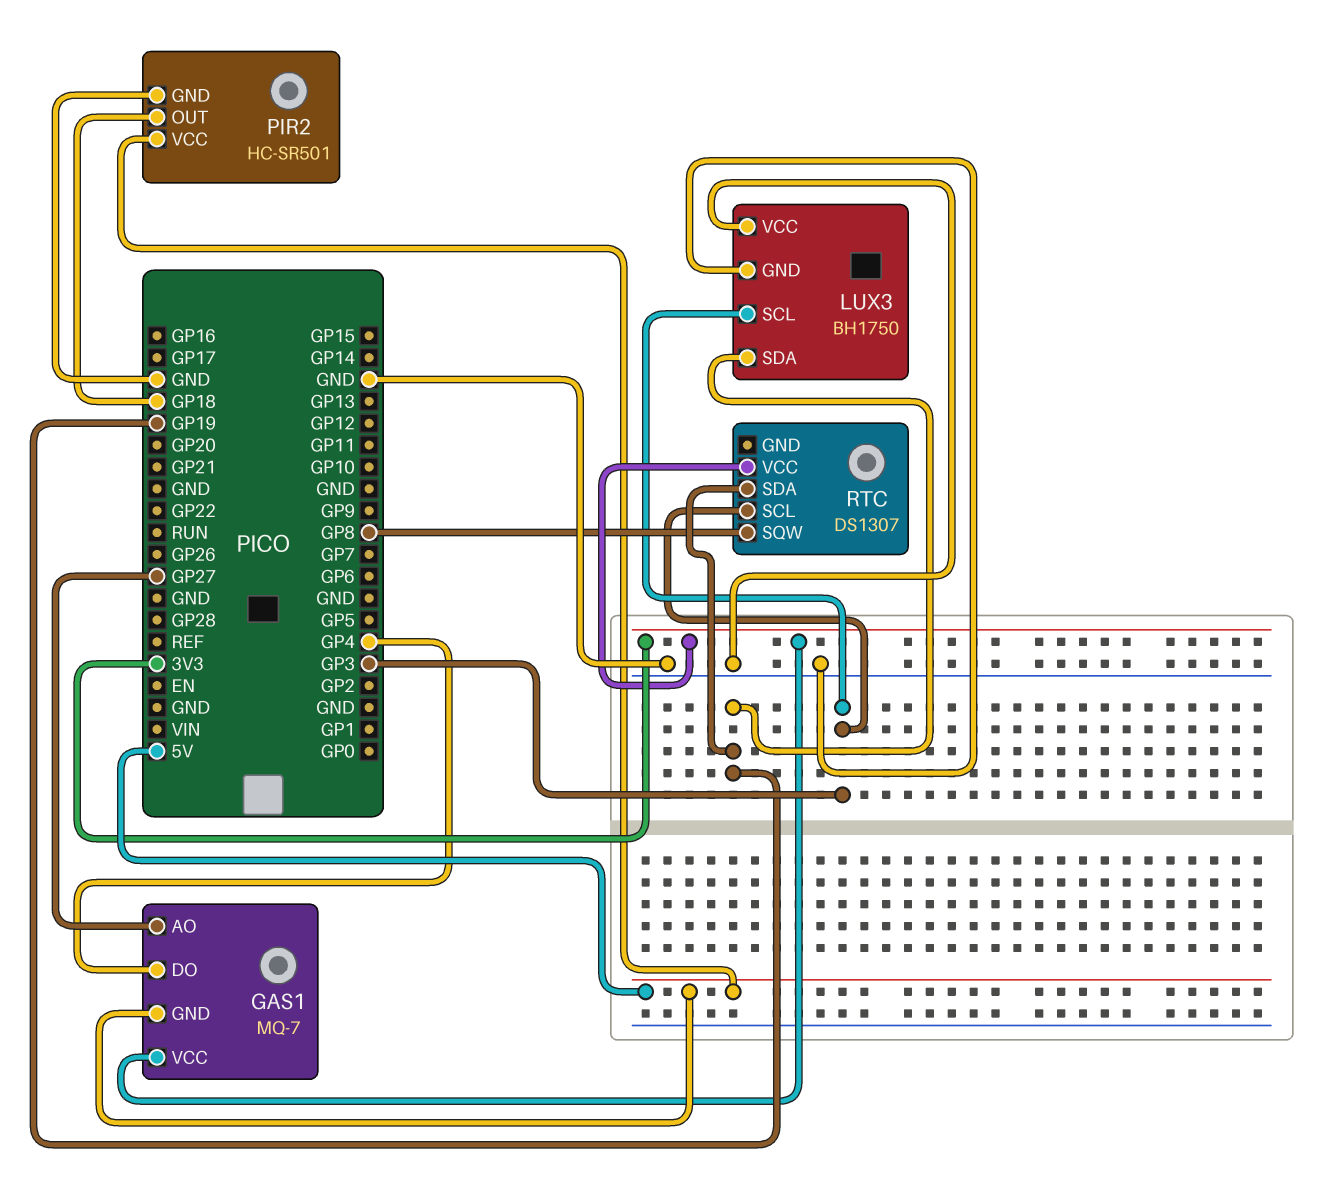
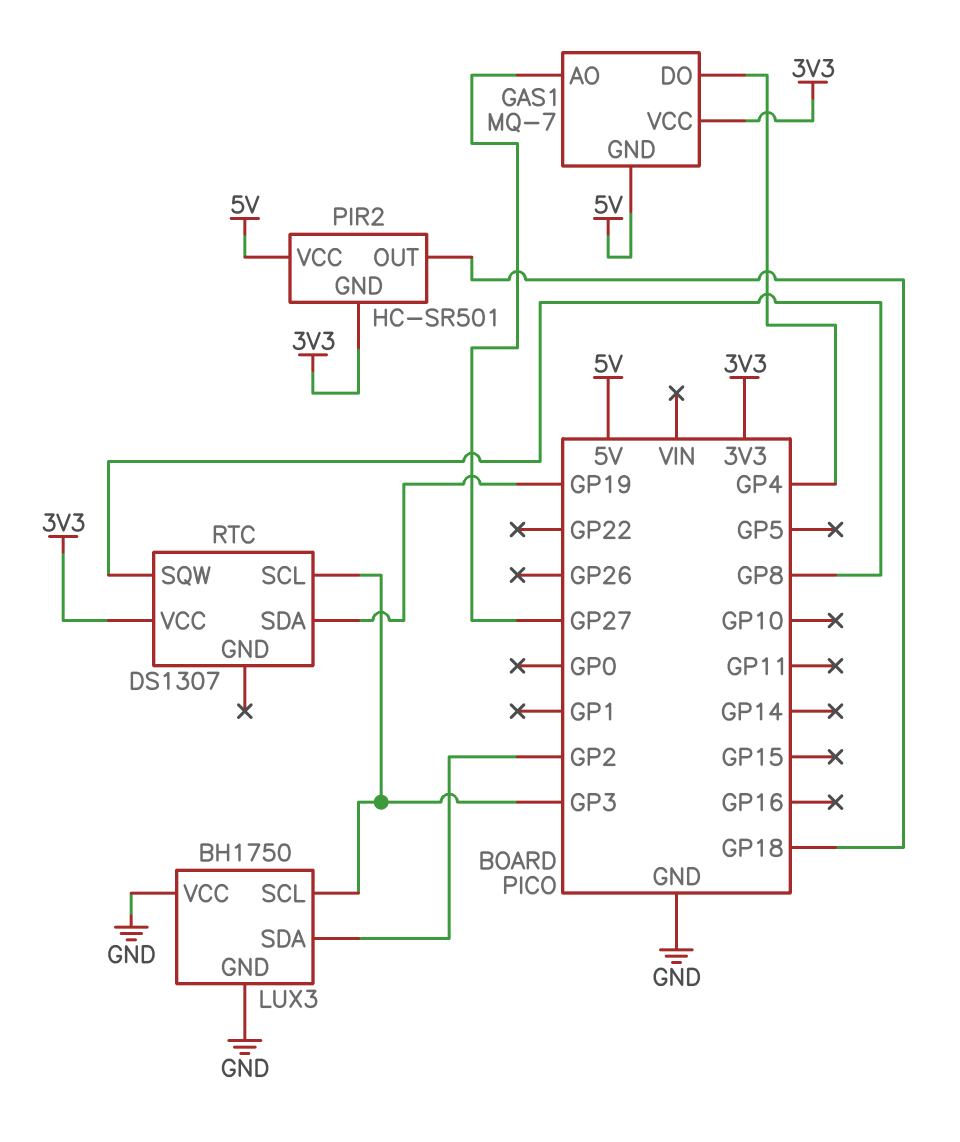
LUX3 pin SDA: GP19 -> GP2
PIR2 pin GND: GND -> 3V3

